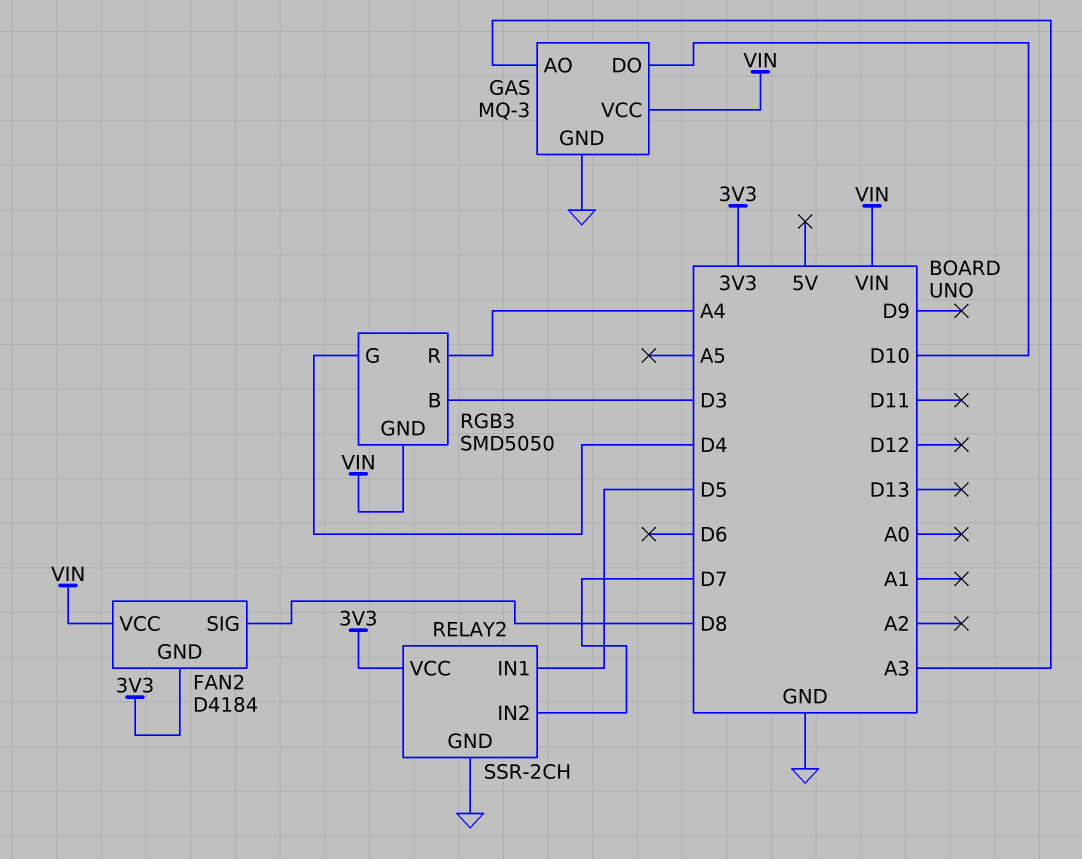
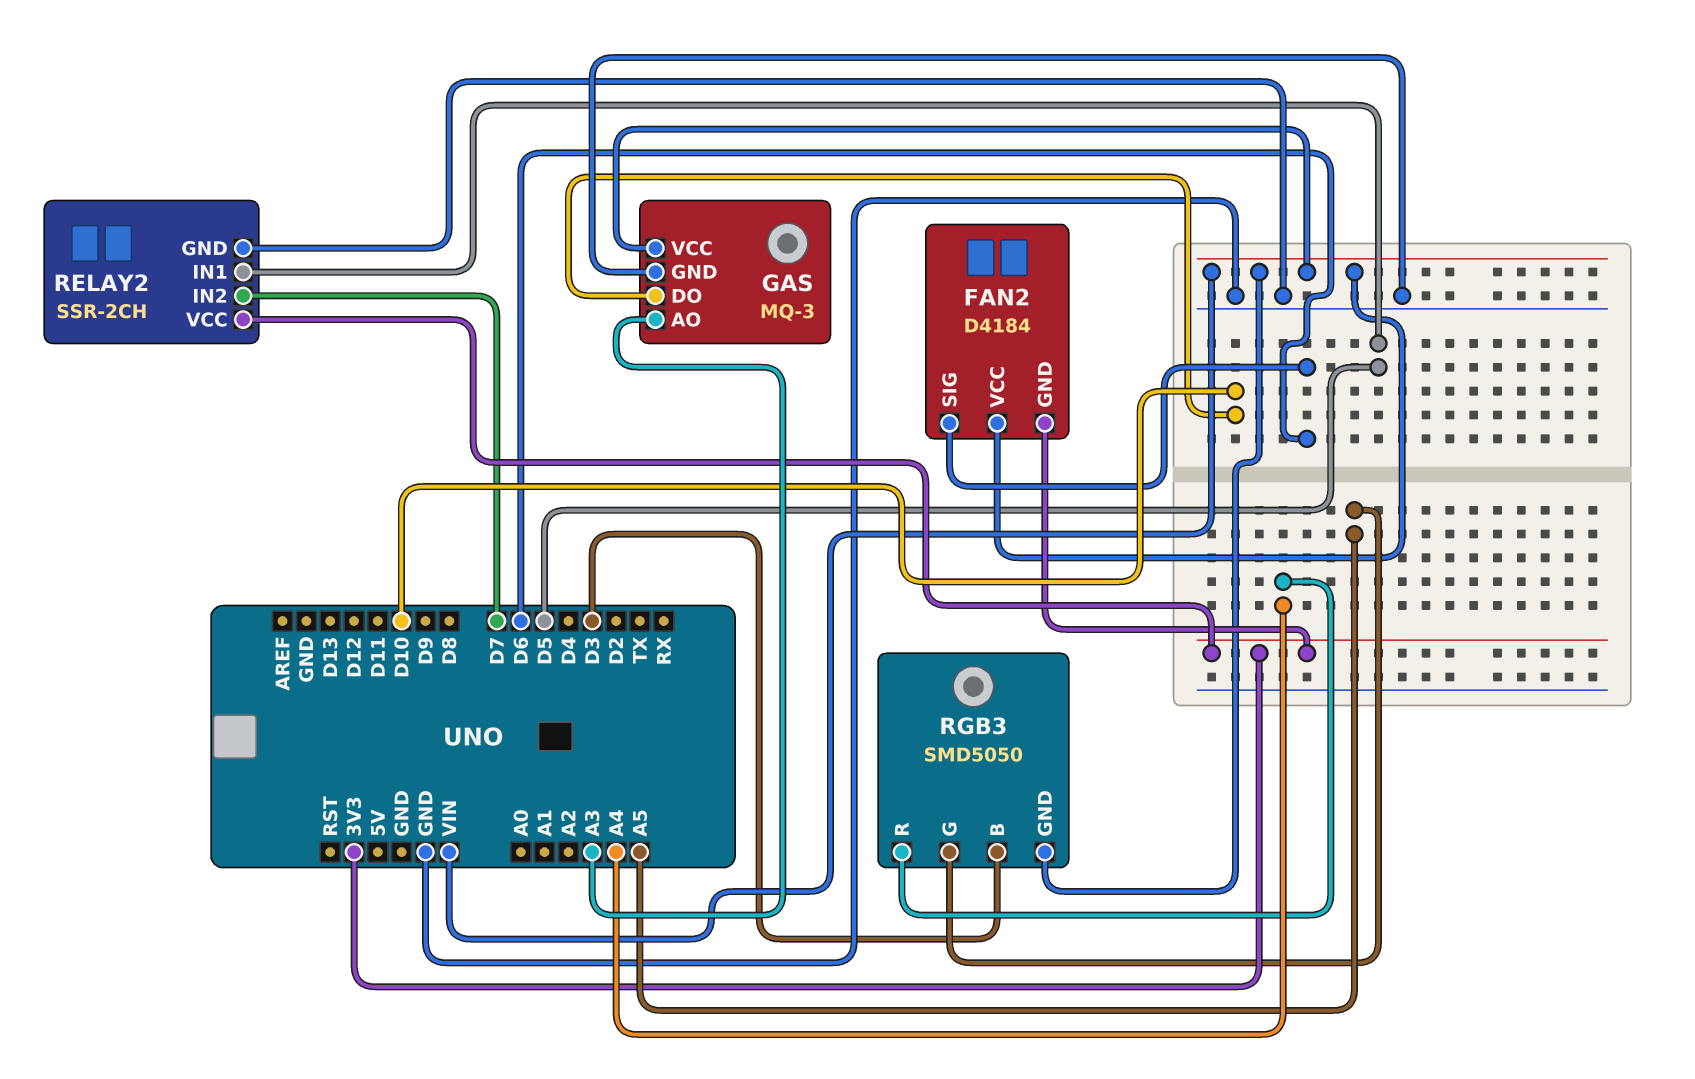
FAN2 pin SIG: D8 -> D6
RGB3 pin G: D4 -> A5

